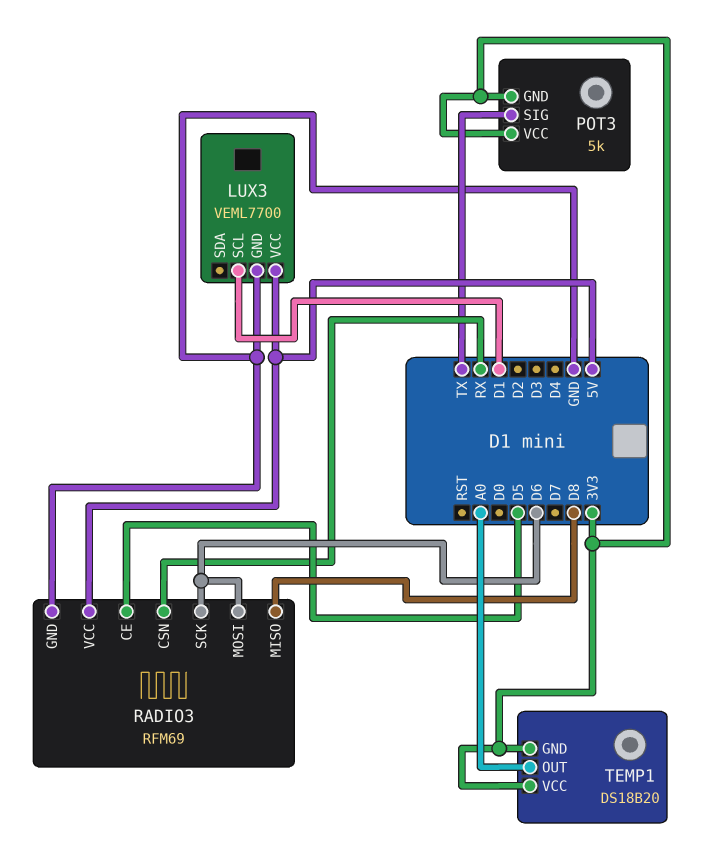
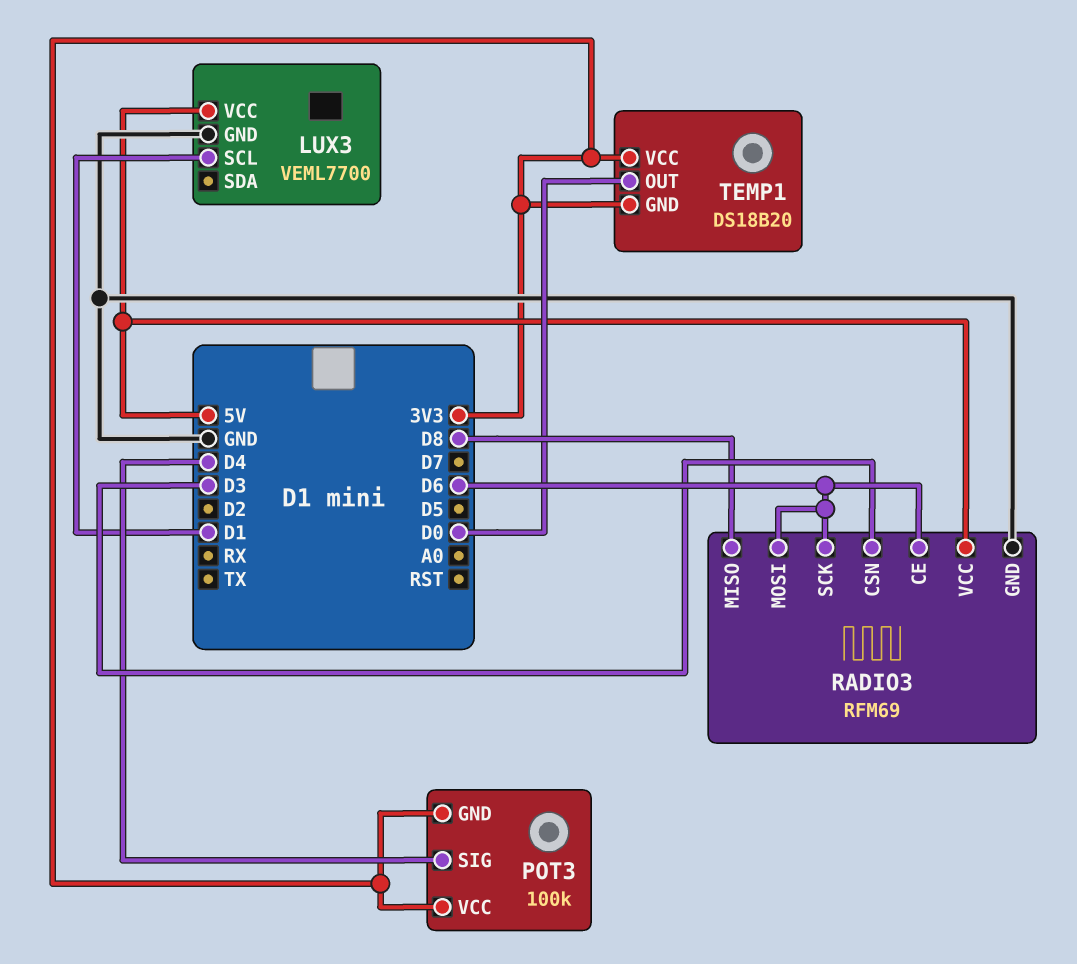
POT3: 5k -> 100k
POT3 pin SIG: TX -> D4
RADIO3 pin CE: D5 -> D6
RADIO3 pin CSN: RX -> D3
TEMP1 pin OUT: A0 -> D0

